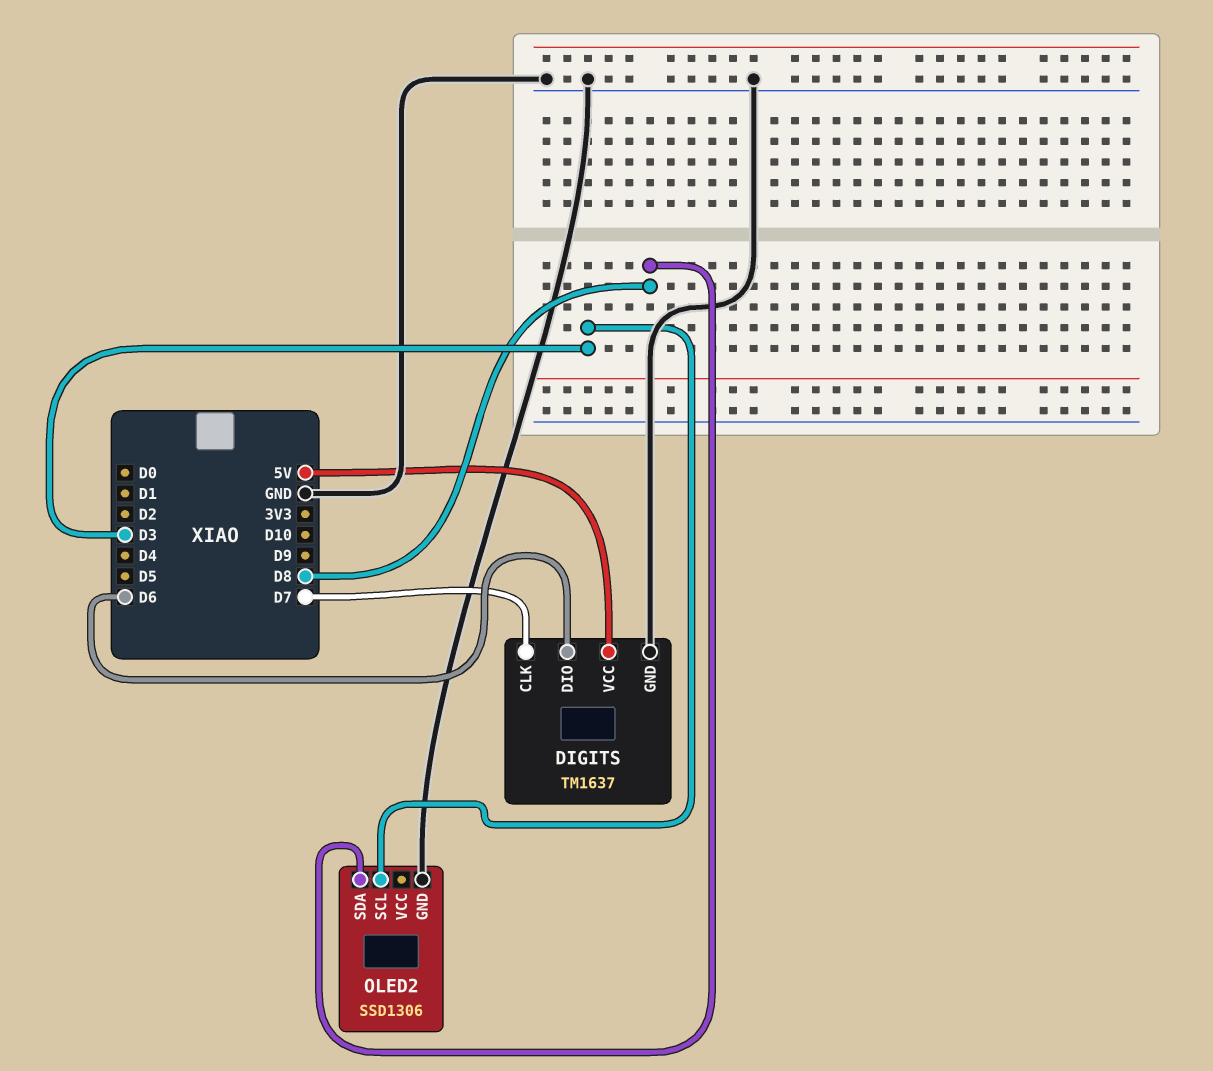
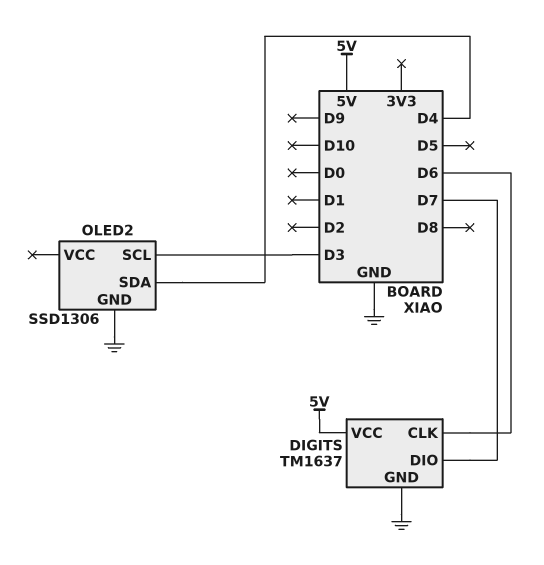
DIGITS pin CLK: D7 -> D6
DIGITS pin DIO: D6 -> D7
OLED2 pin SDA: D8 -> D4

